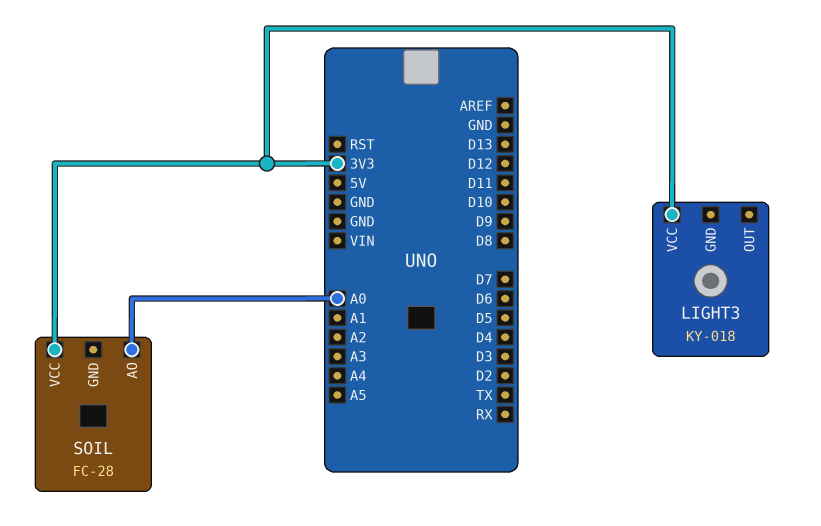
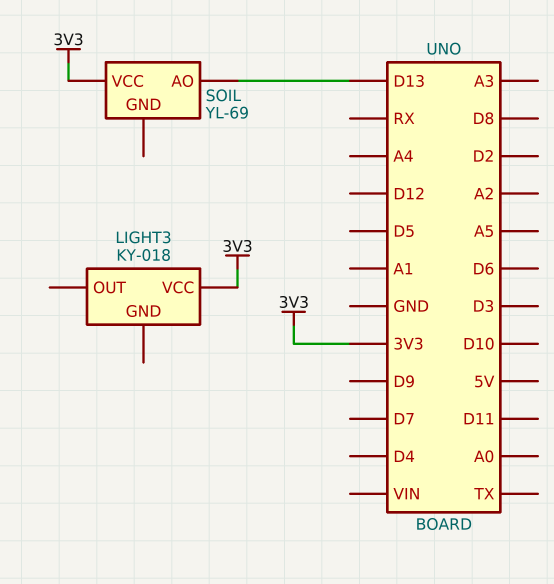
SOIL: FC-28 -> YL-69
SOIL pin AO: A0 -> D13

